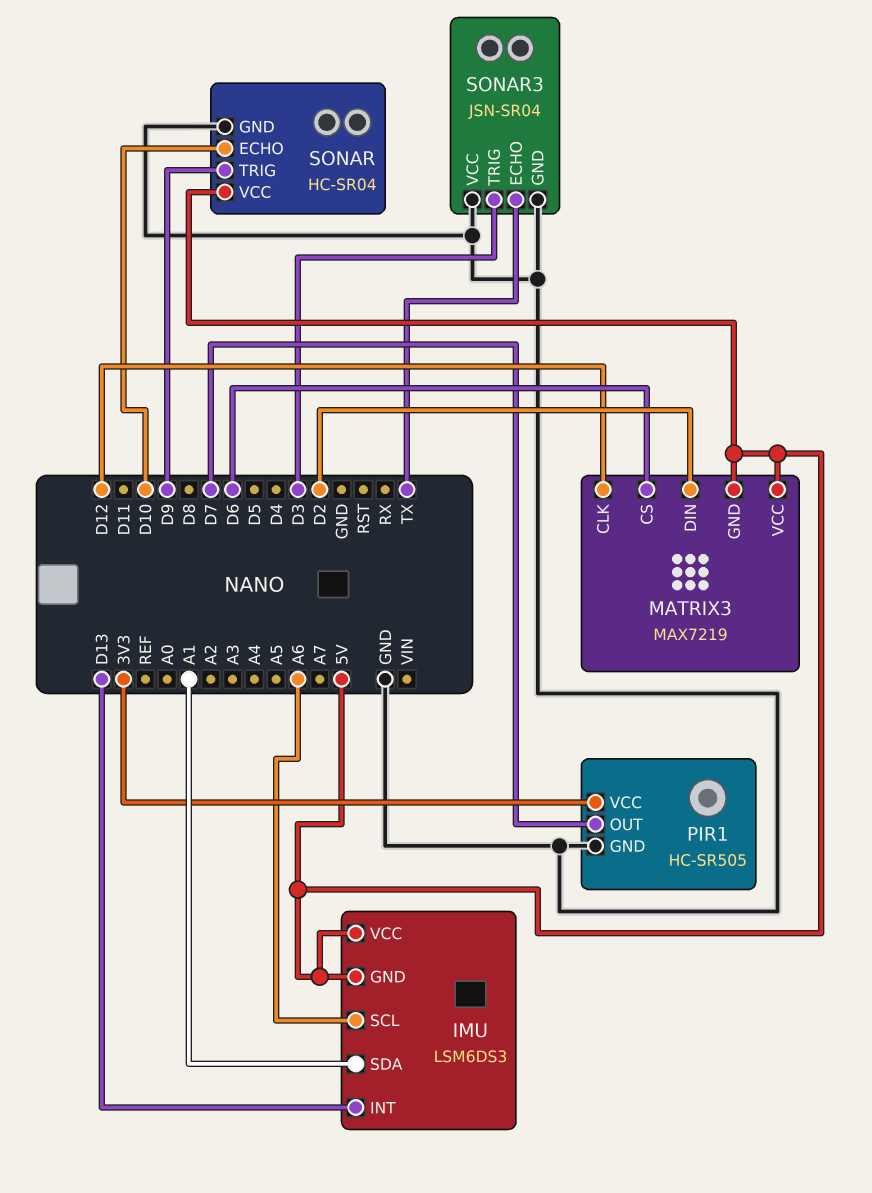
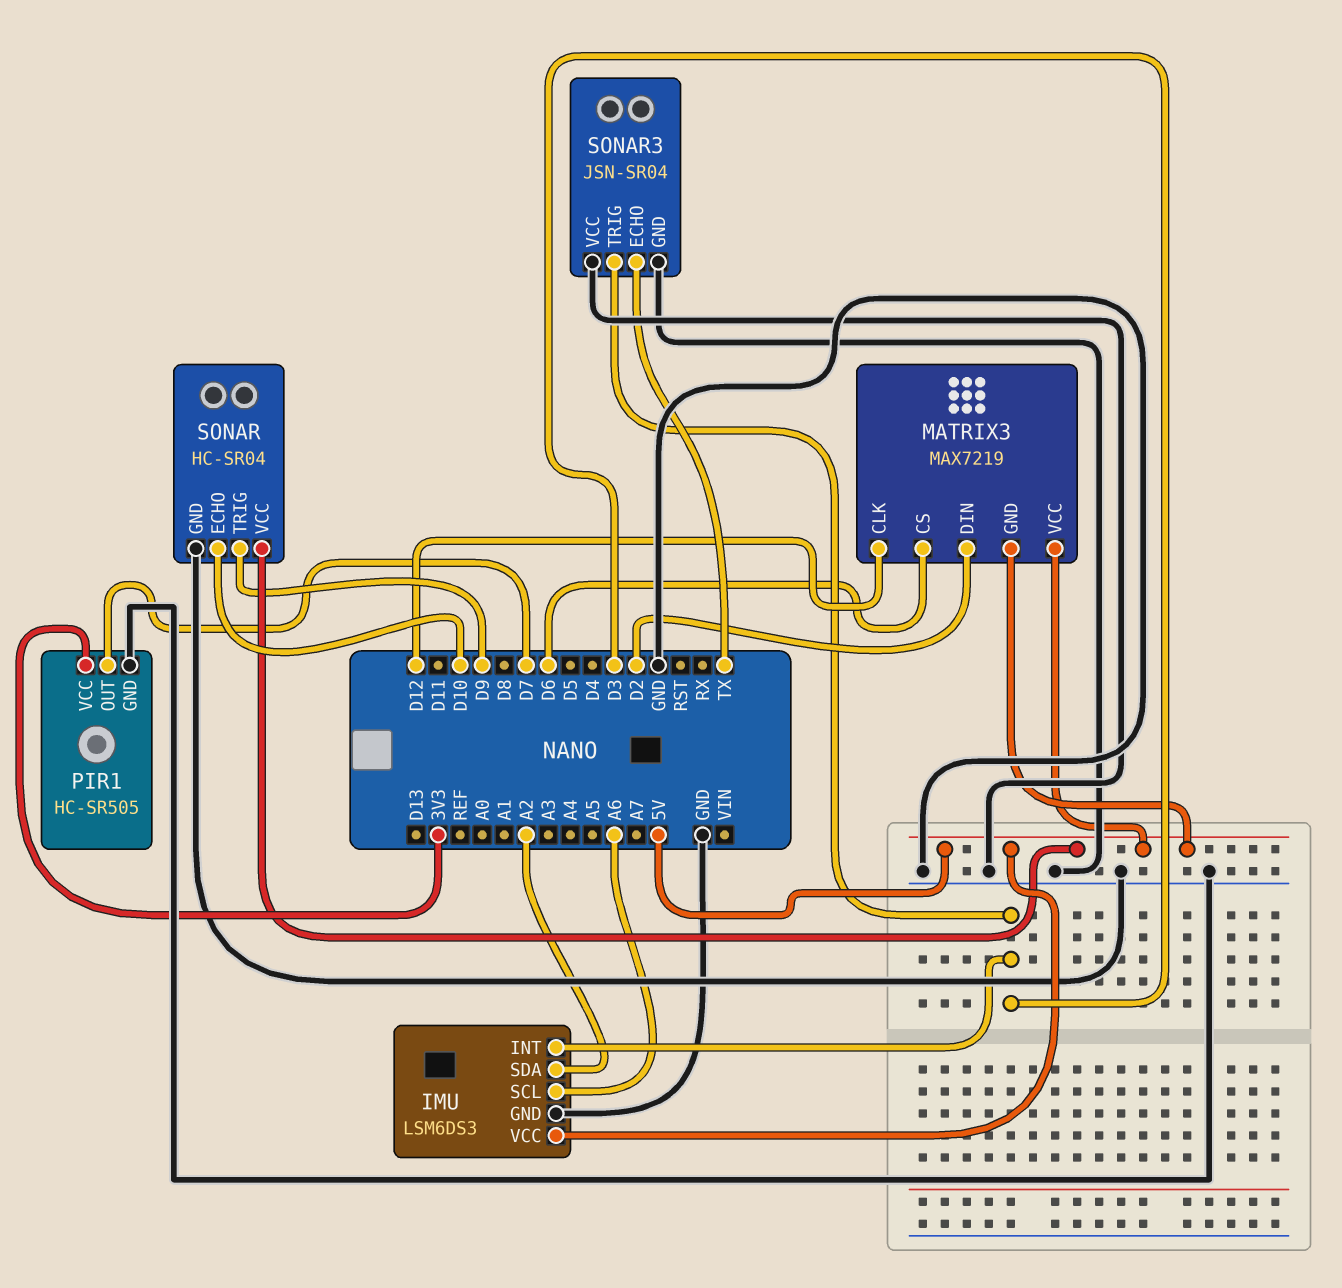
IMU pin GND: 5V -> GND
IMU pin INT: D13 -> D3
IMU pin SDA: A1 -> A2

